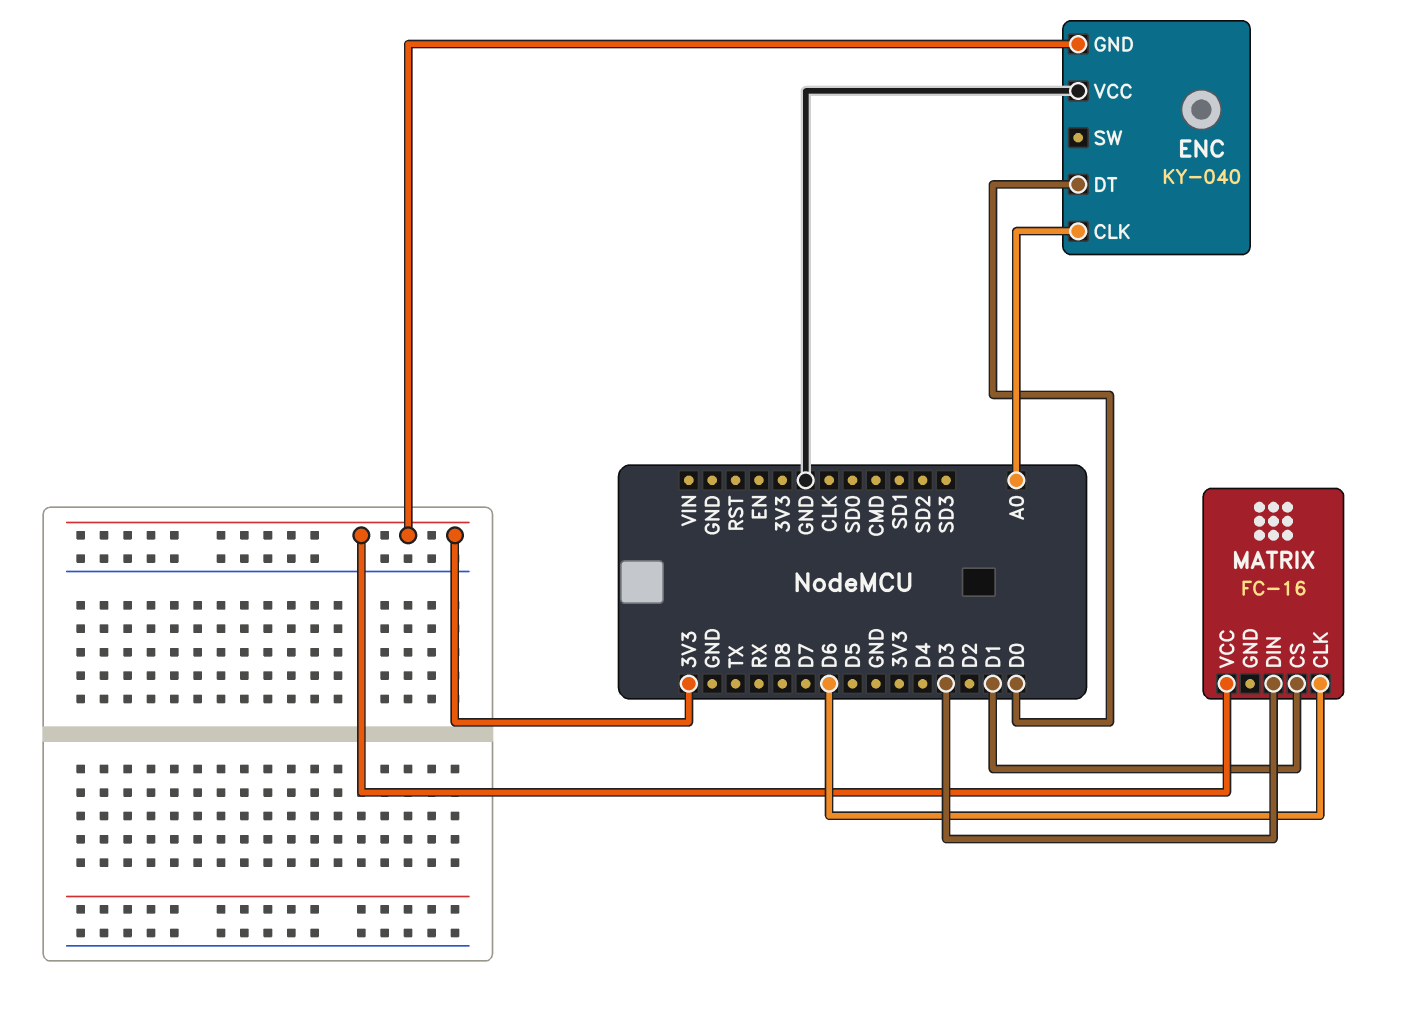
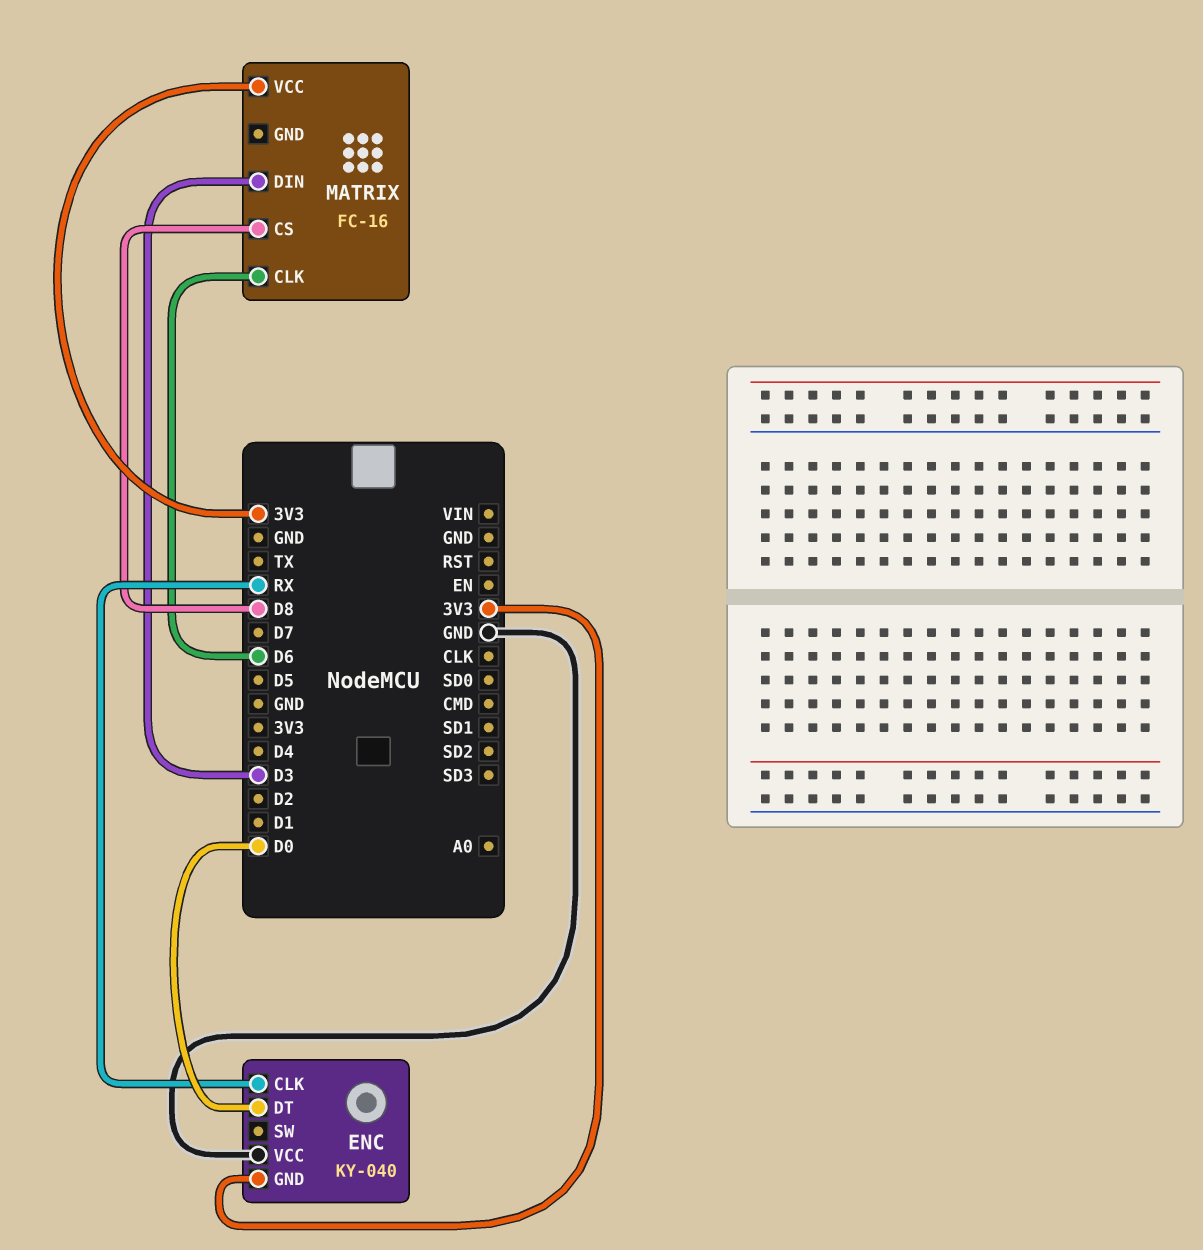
ENC pin CLK: A0 -> RX
MATRIX pin CS: D1 -> D8

